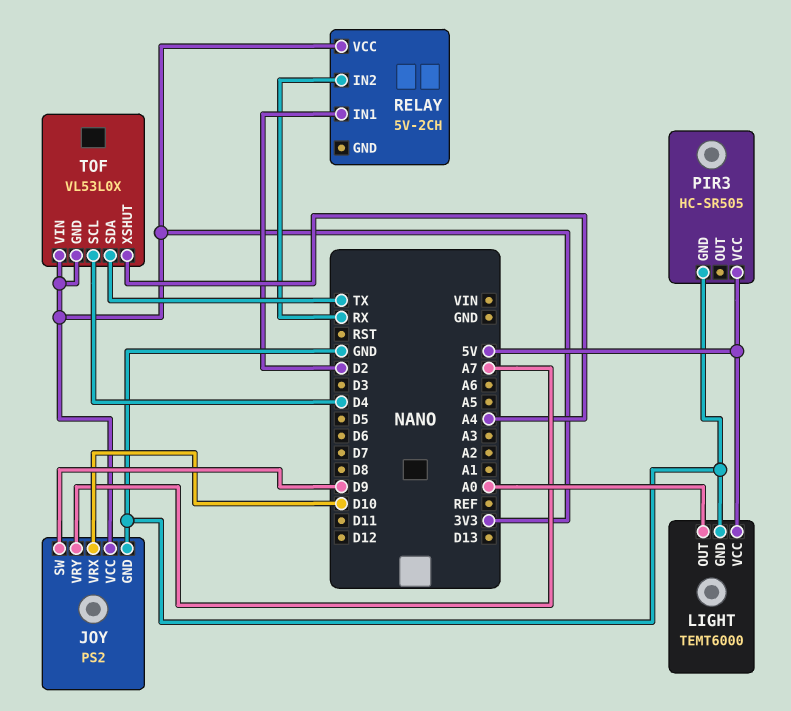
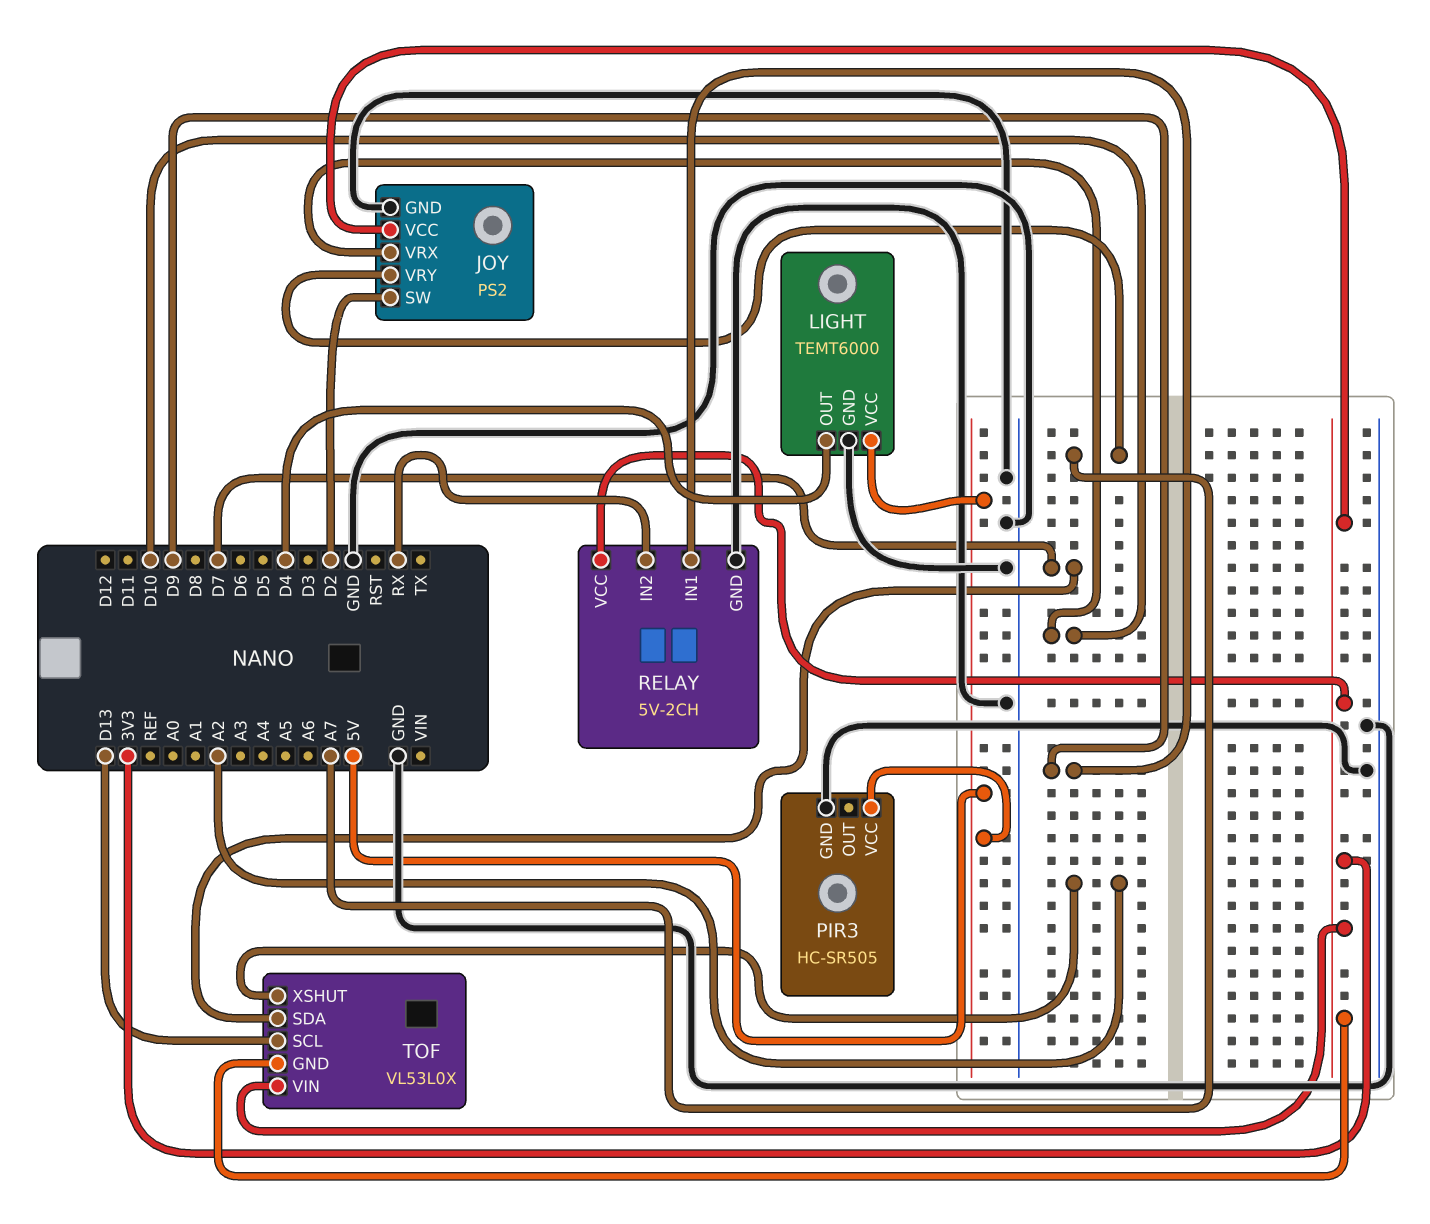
JOY pin SW: D9 -> D2
LIGHT pin OUT: A0 -> D4
RELAY pin GND: none -> GND
RELAY pin IN1: D2 -> D9
TOF pin SCL: D4 -> D13
TOF pin SDA: TX -> D7
TOF pin XSHUT: A4 -> A2

